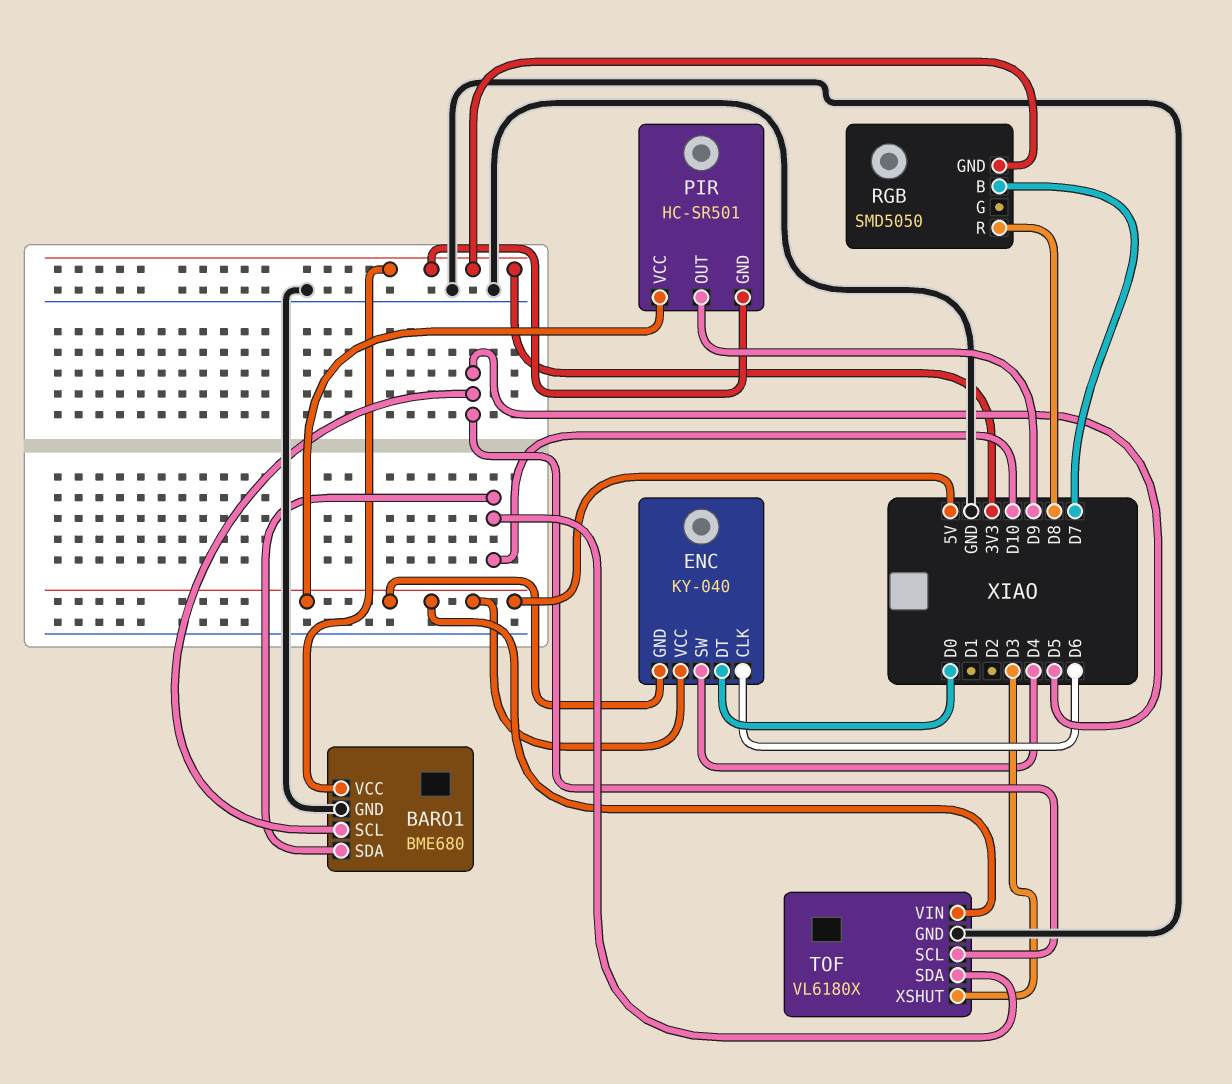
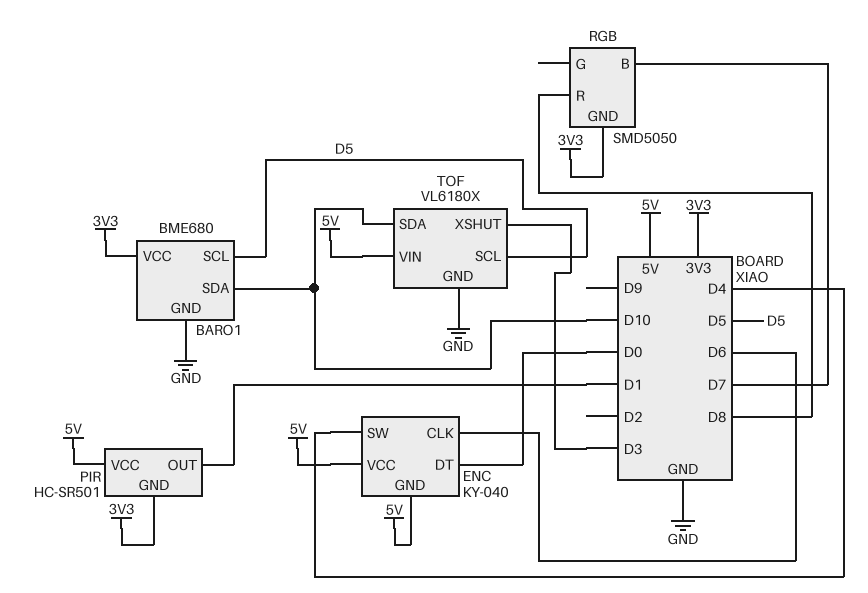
PIR pin OUT: D9 -> D1

